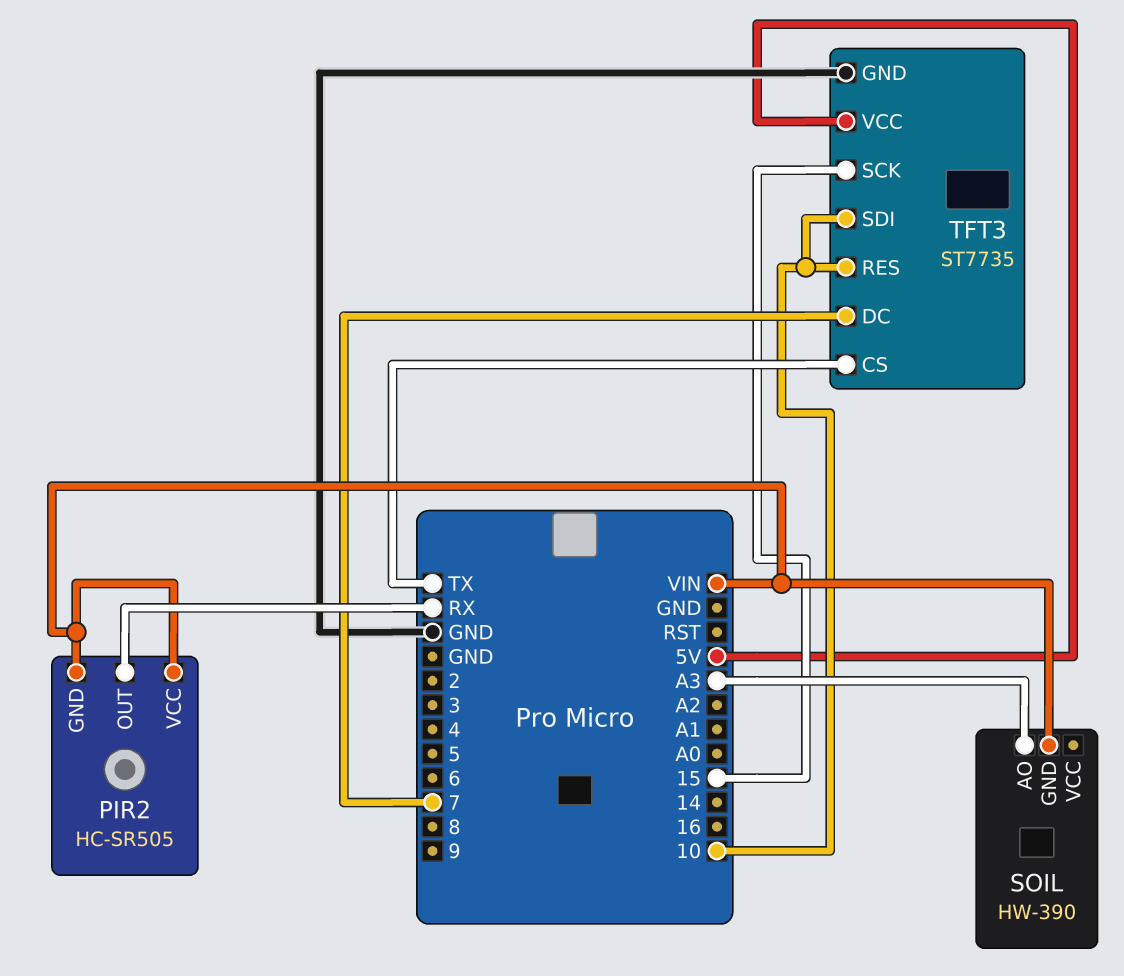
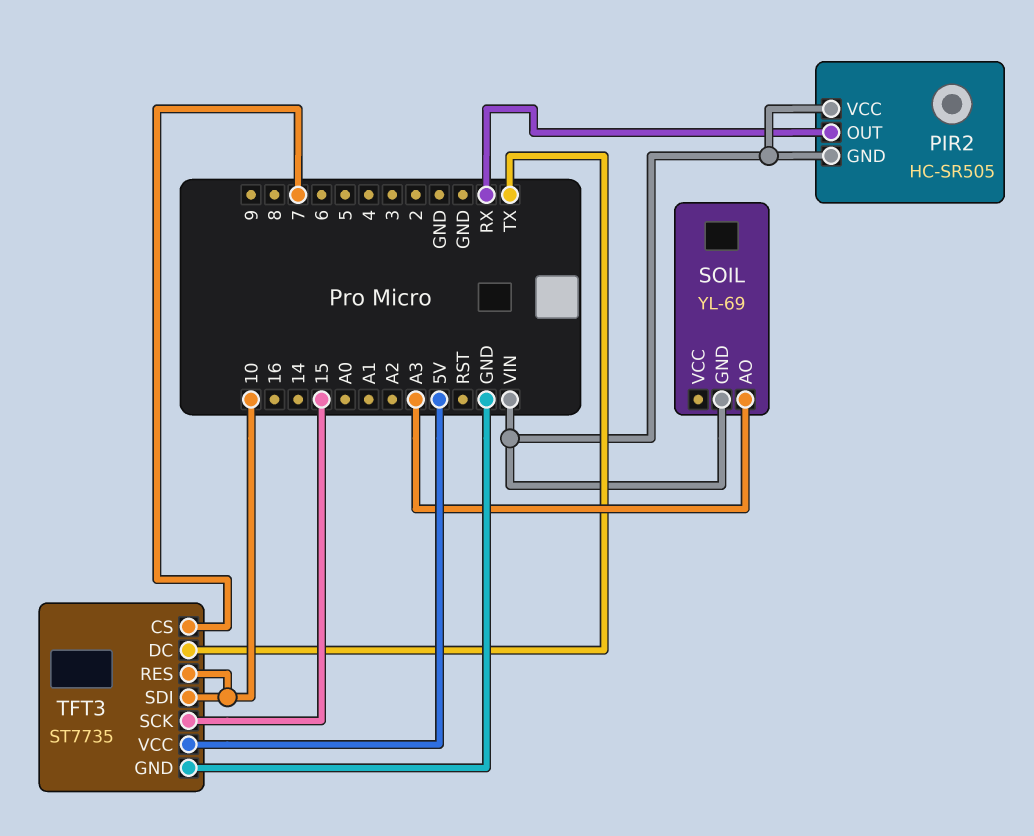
SOIL: HW-390 -> YL-69
TFT3 pin CS: TX -> 7
TFT3 pin DC: 7 -> TX

